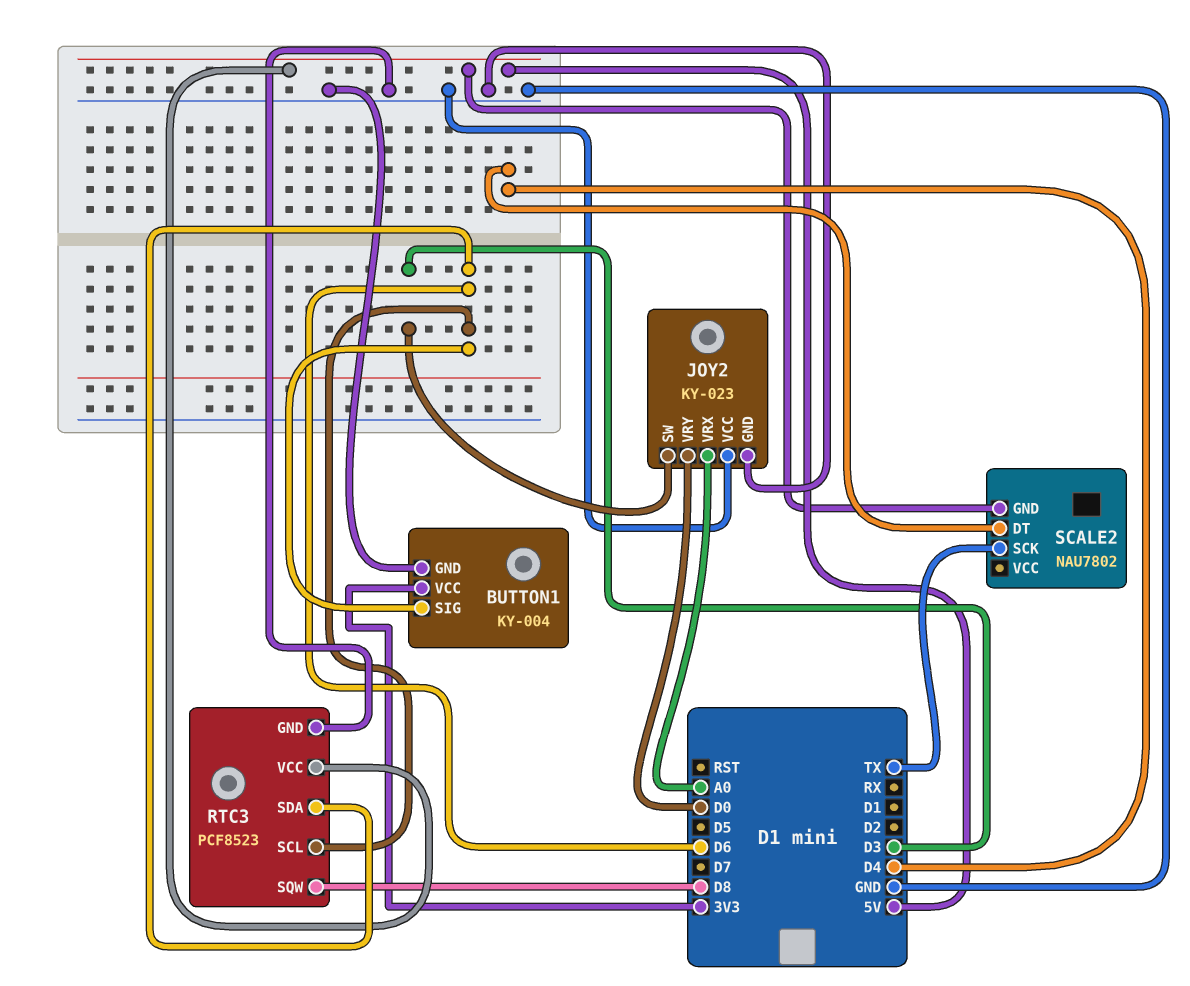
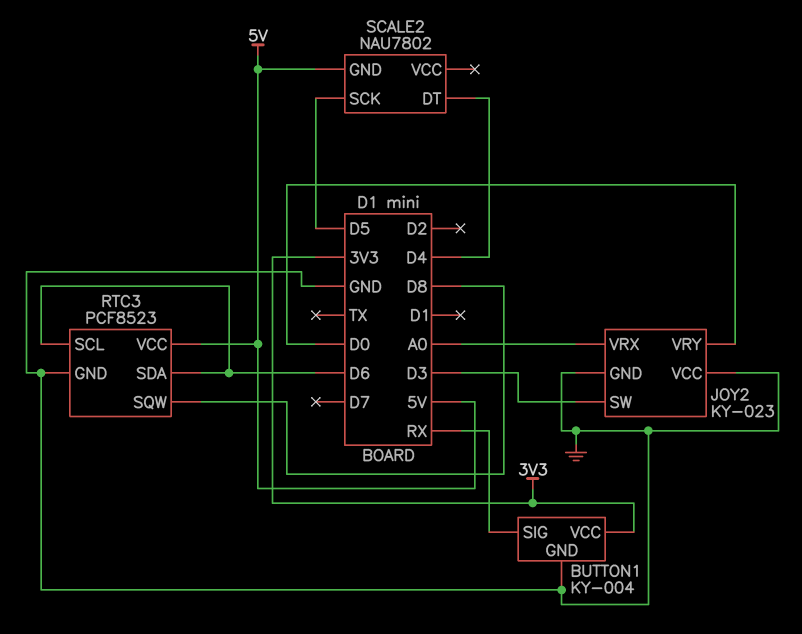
BUTTON1 pin SIG: D6 -> RX
SCALE2 pin SCK: TX -> D5

